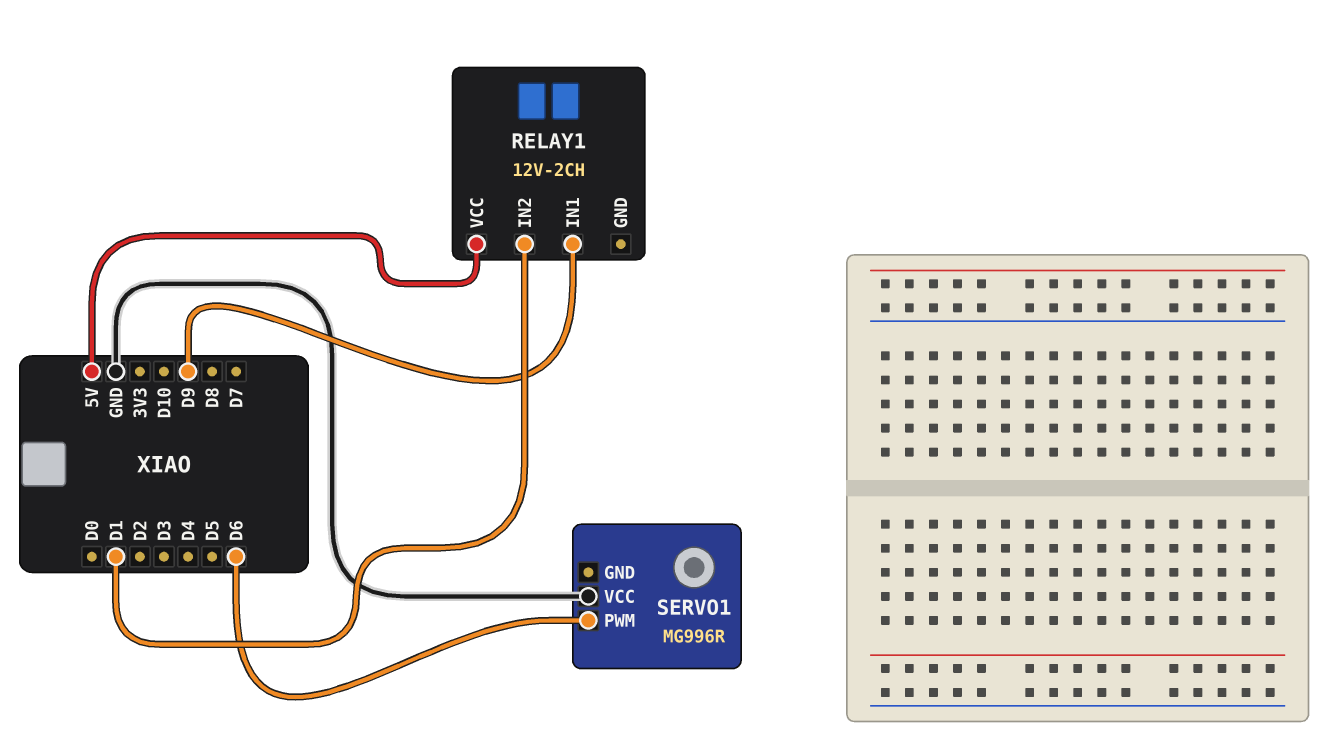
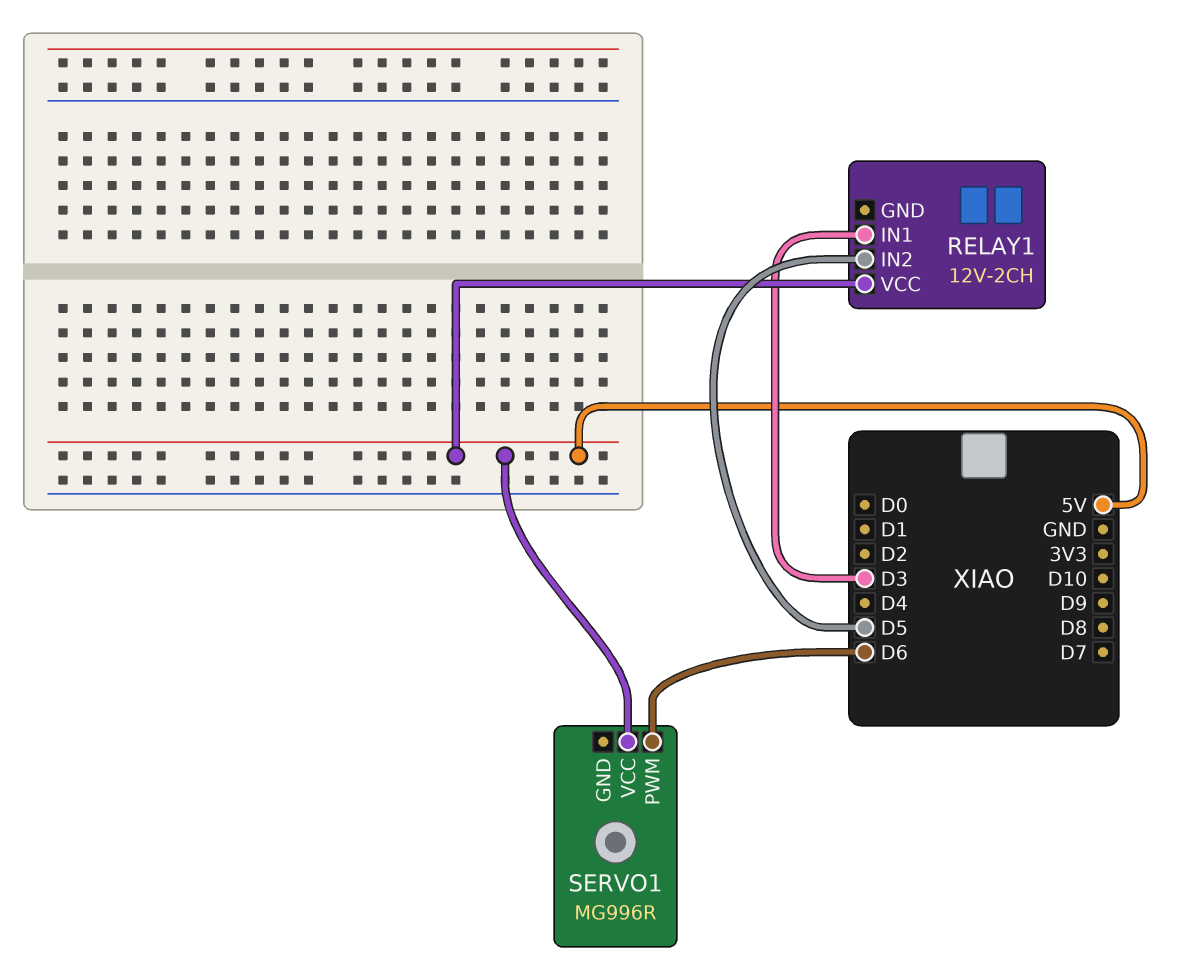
RELAY1 pin IN1: D9 -> D3
RELAY1 pin IN2: D1 -> D5
SERVO1 pin VCC: GND -> 5V

